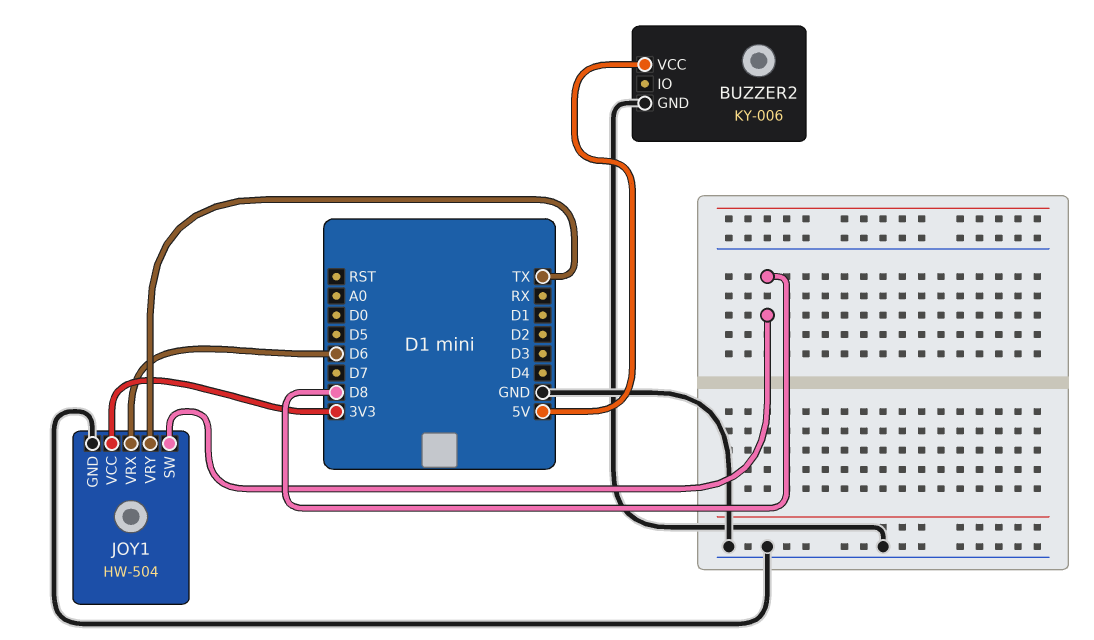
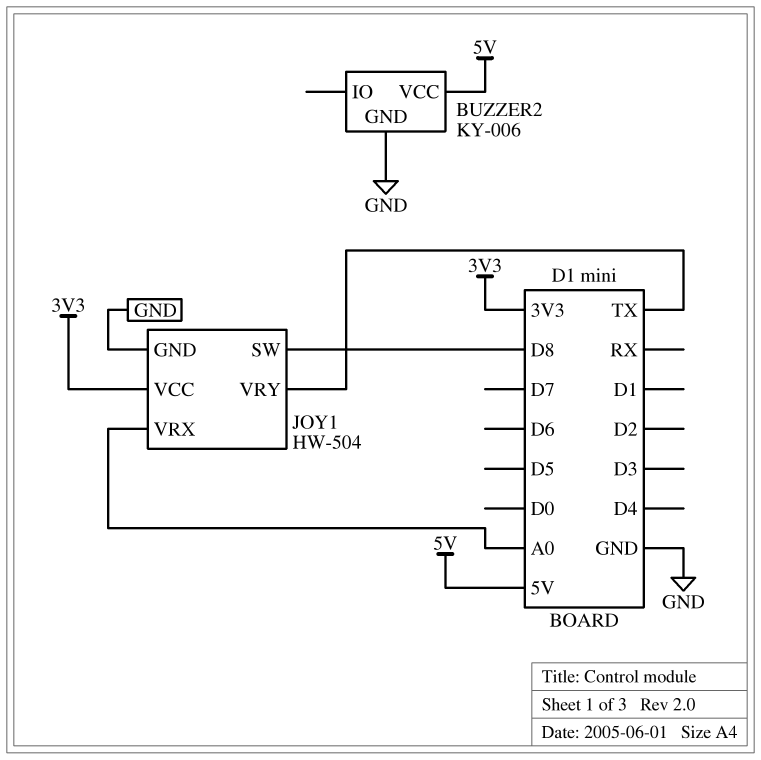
JOY1 pin VRX: D6 -> A0

